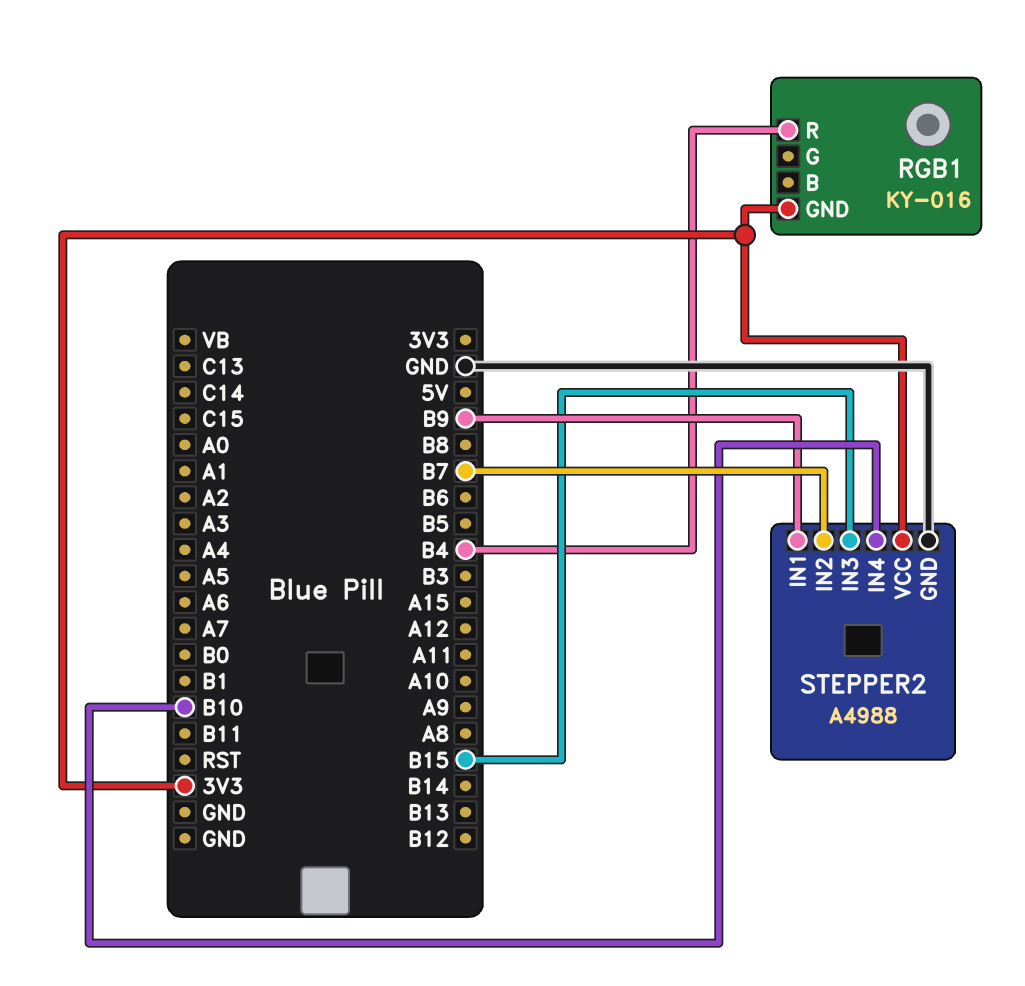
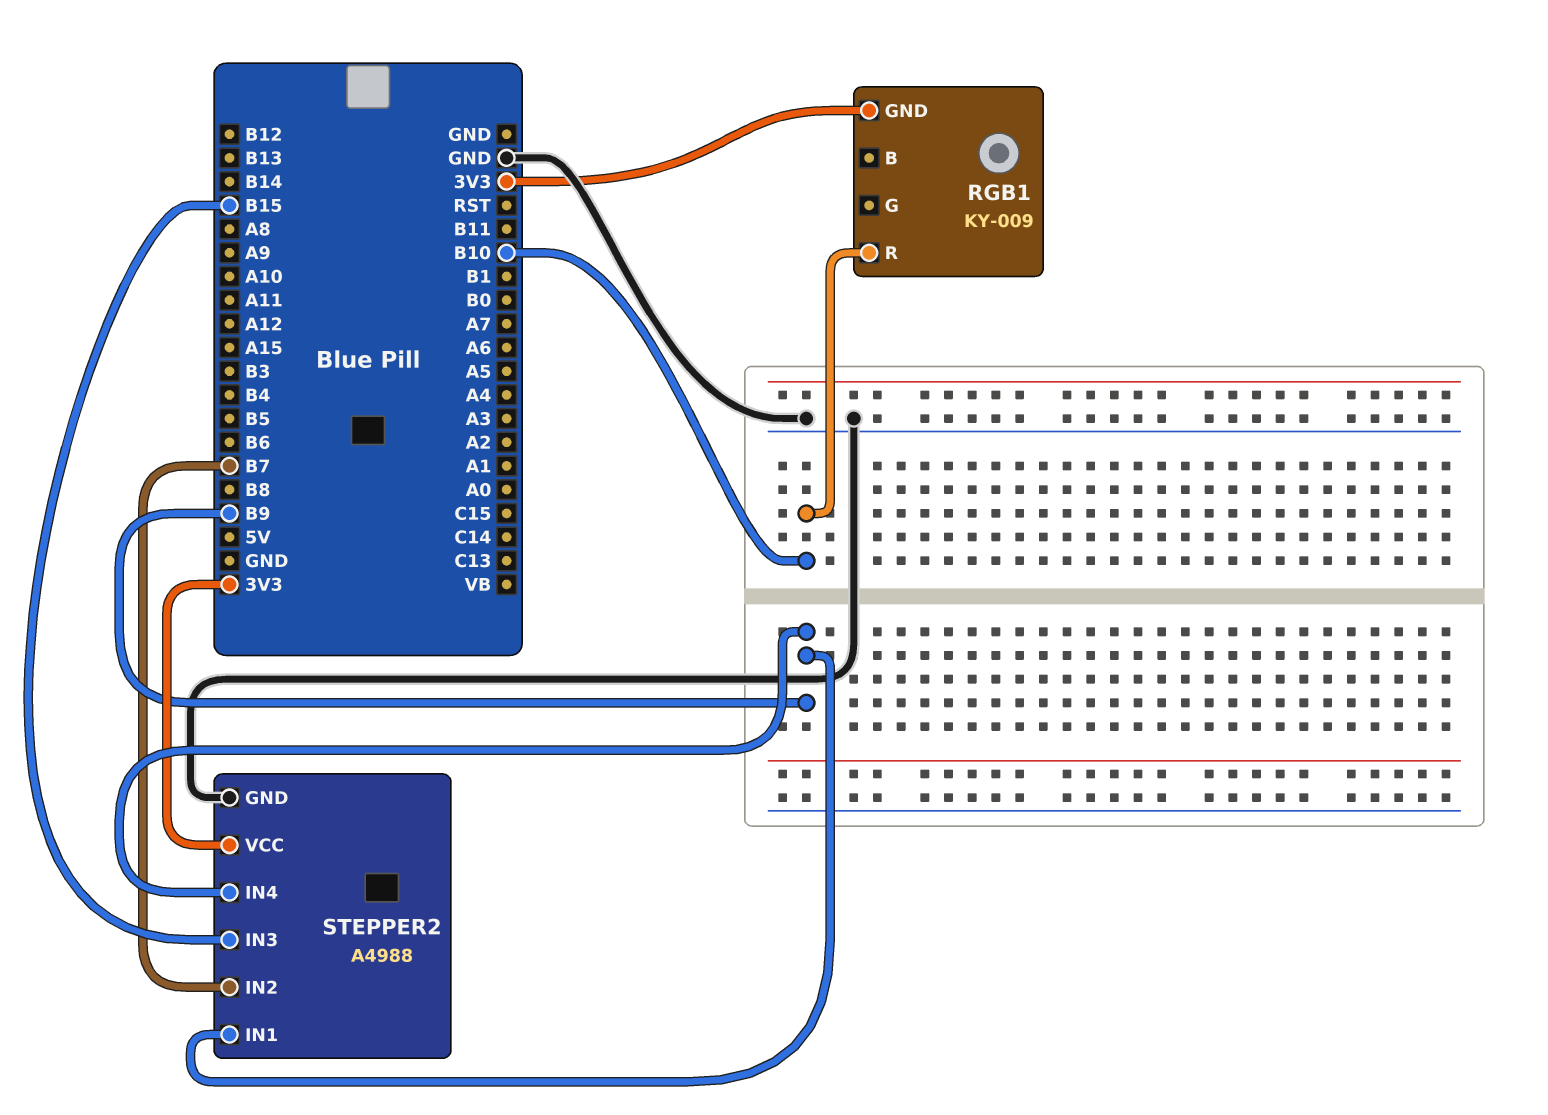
RGB1: KY-016 -> KY-009
RGB1 pin R: B4 -> B10
STEPPER2 pin IN4: B10 -> B9

